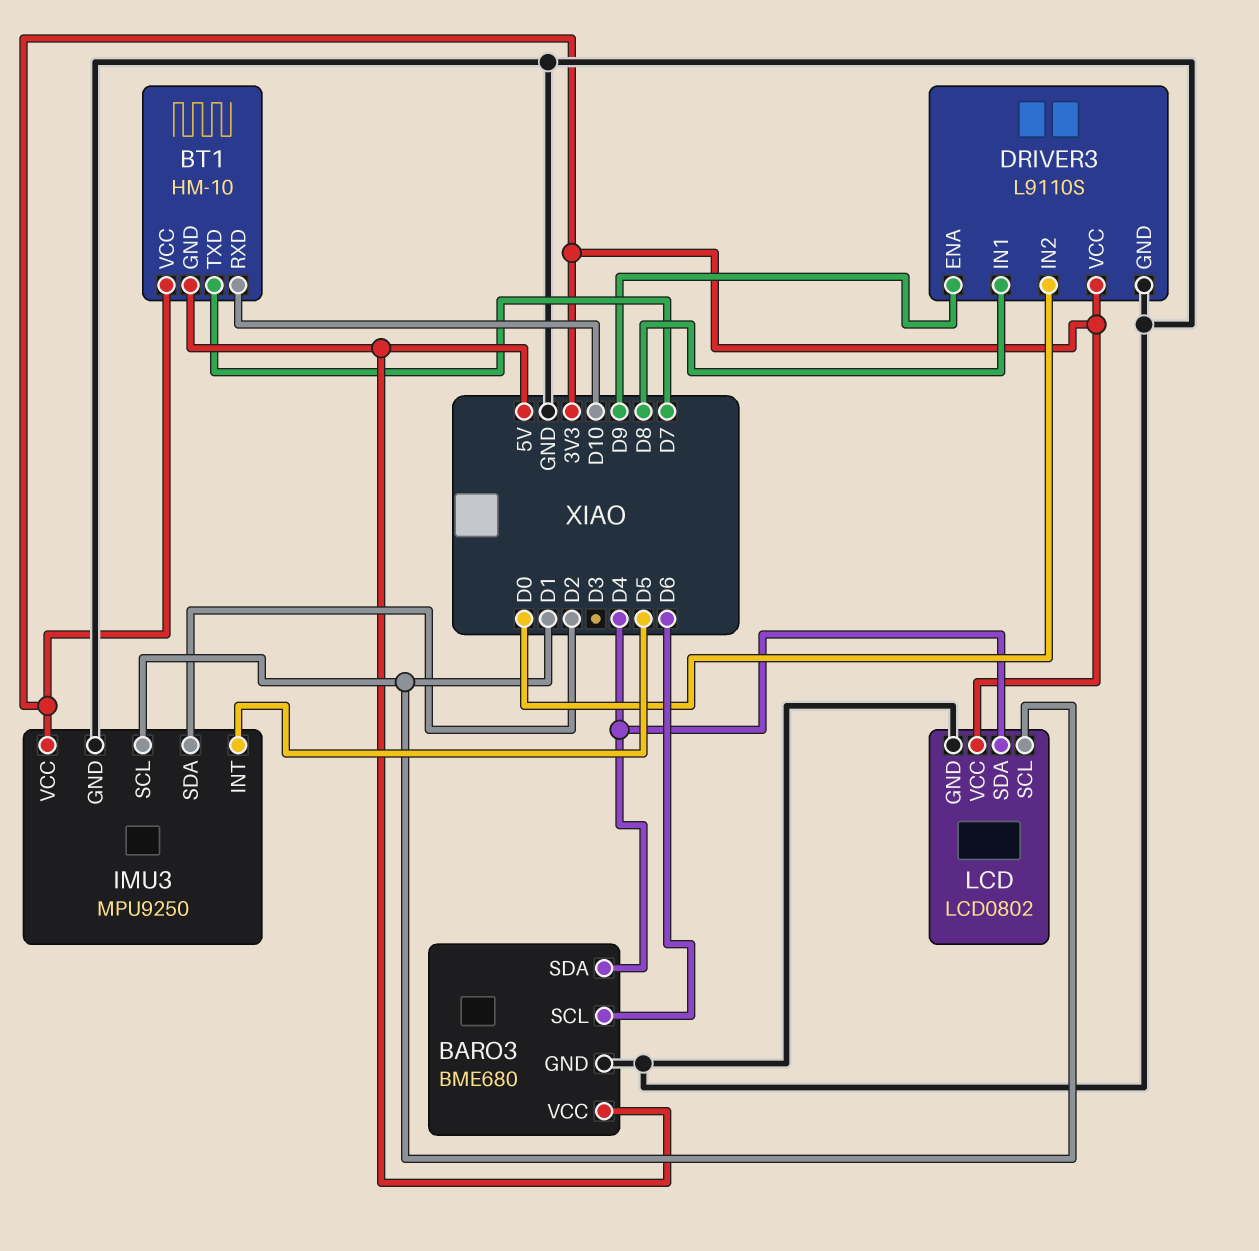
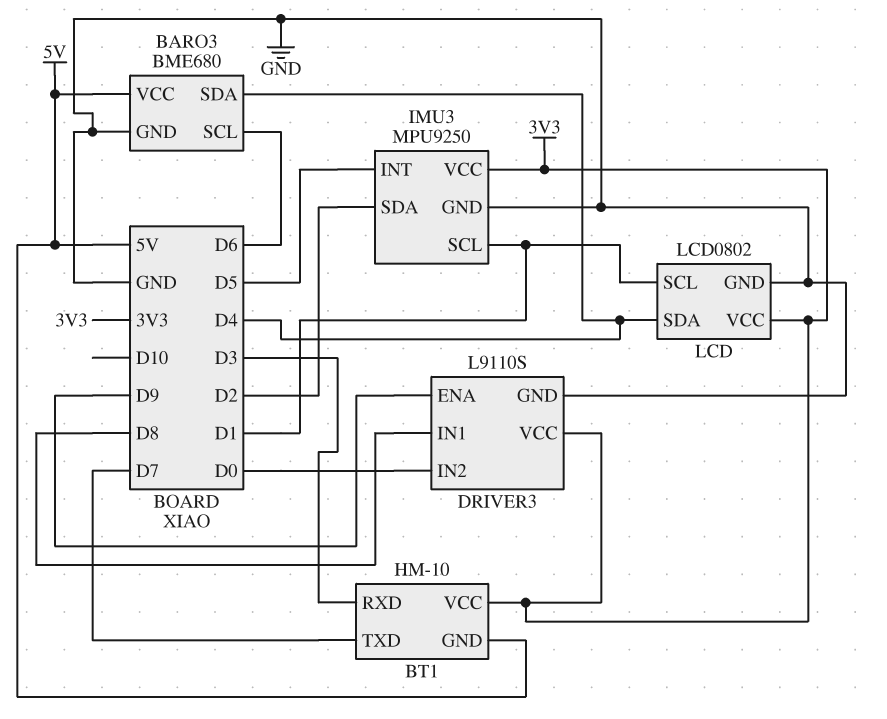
BT1 pin RXD: D10 -> D3

